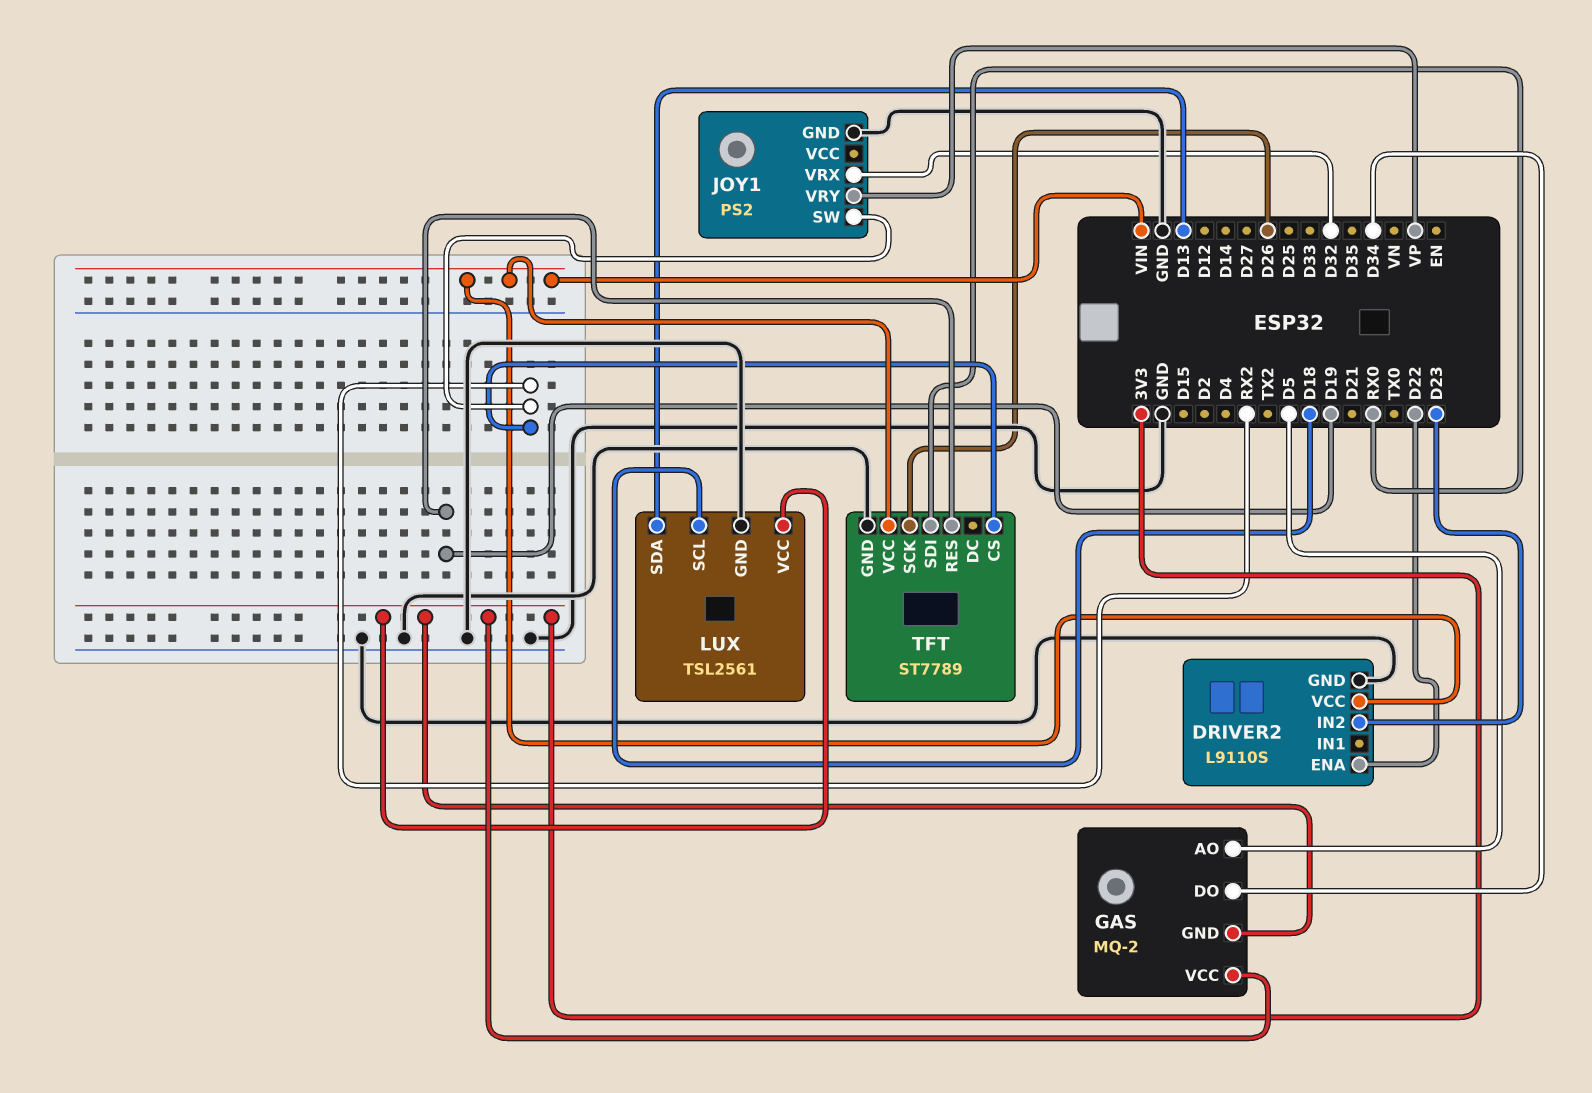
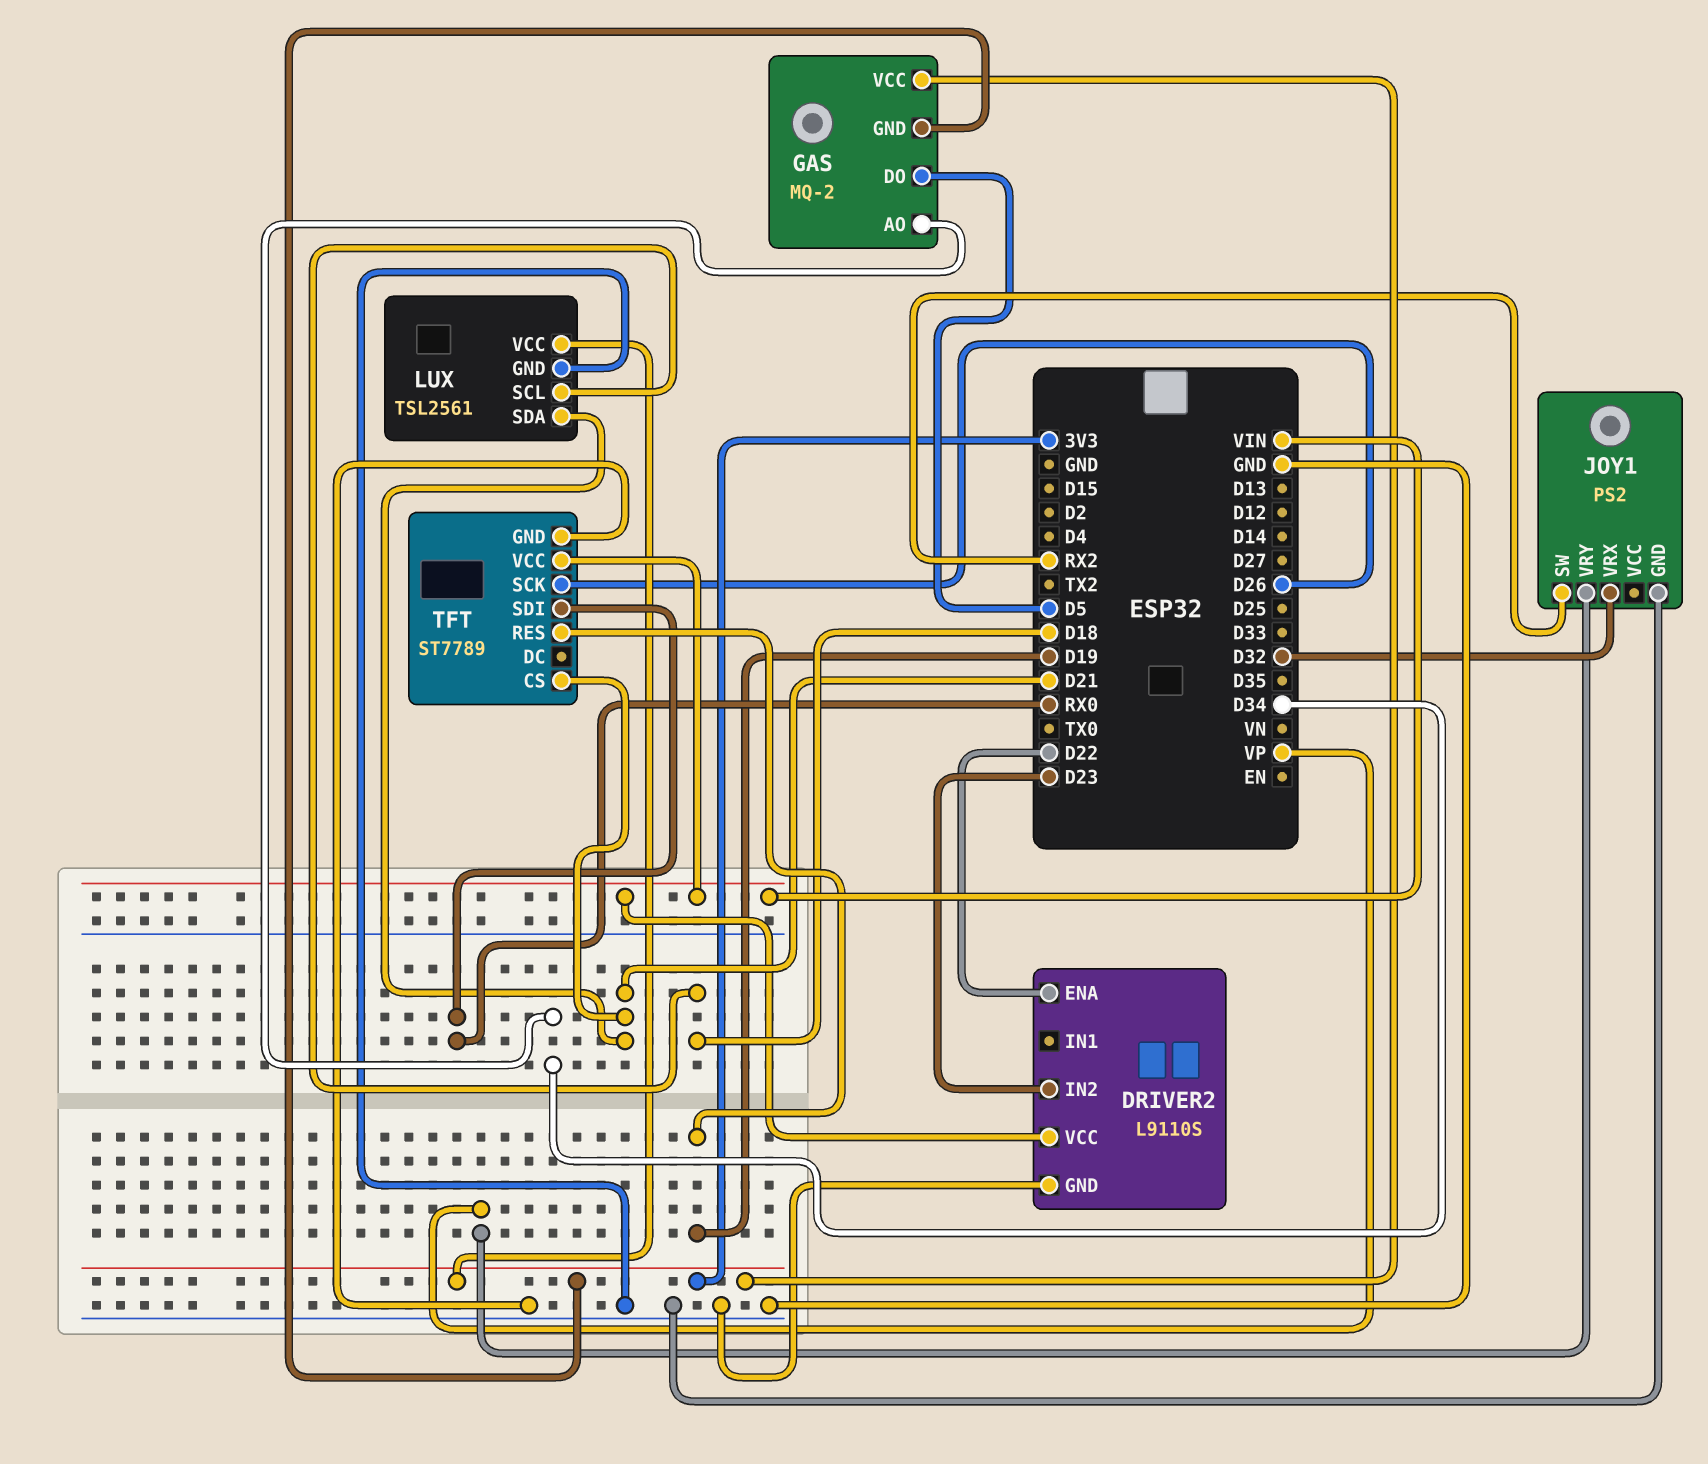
GAS pin AO: D5 -> D34
GAS pin DO: D34 -> D5
LUX pin SDA: D13 -> D21
TFT pin CS: RX2 -> D21

